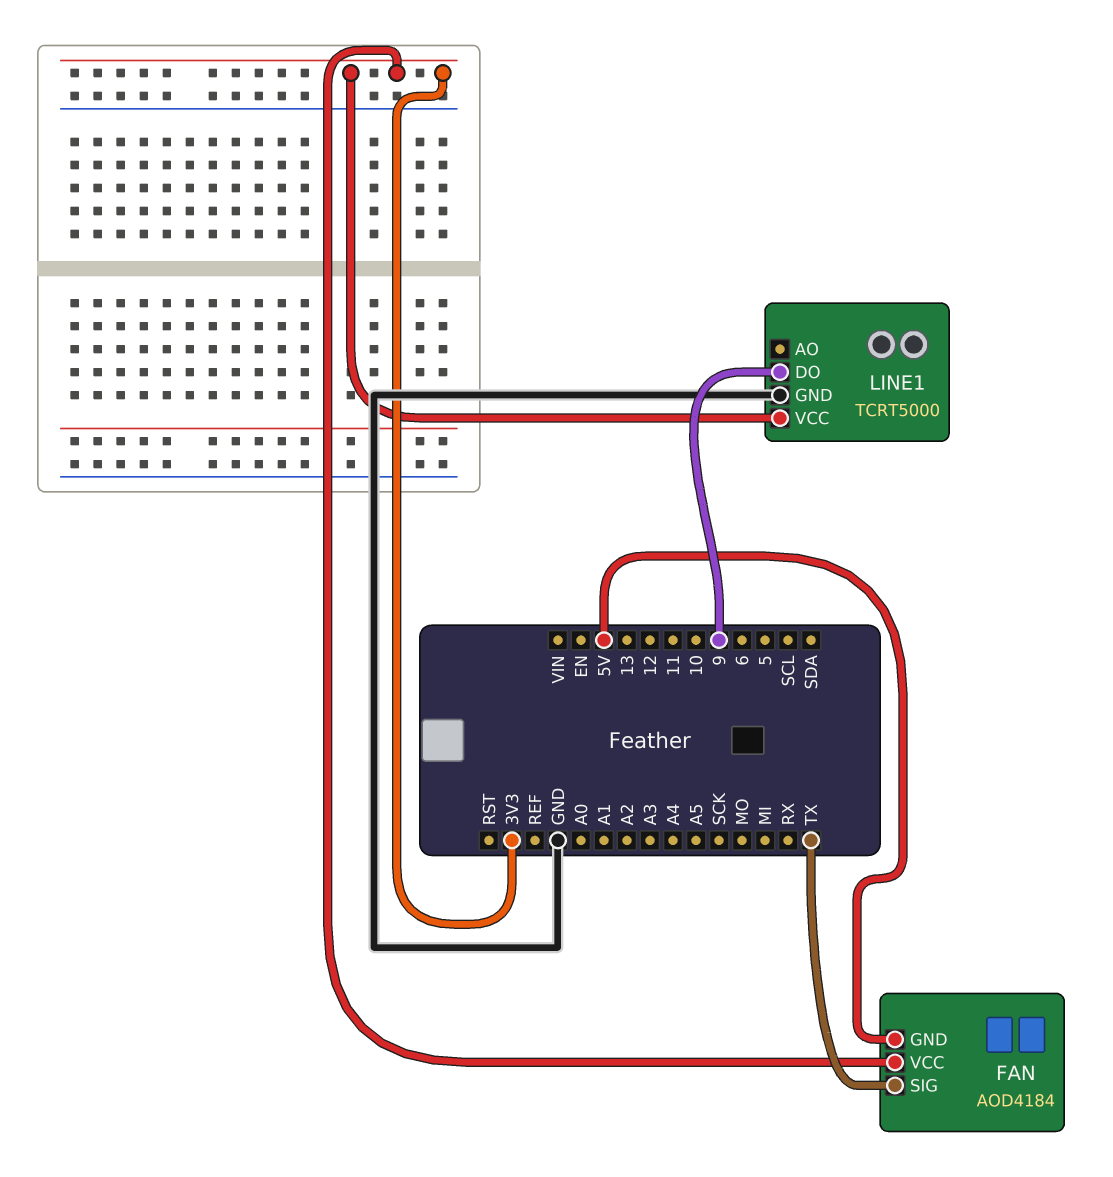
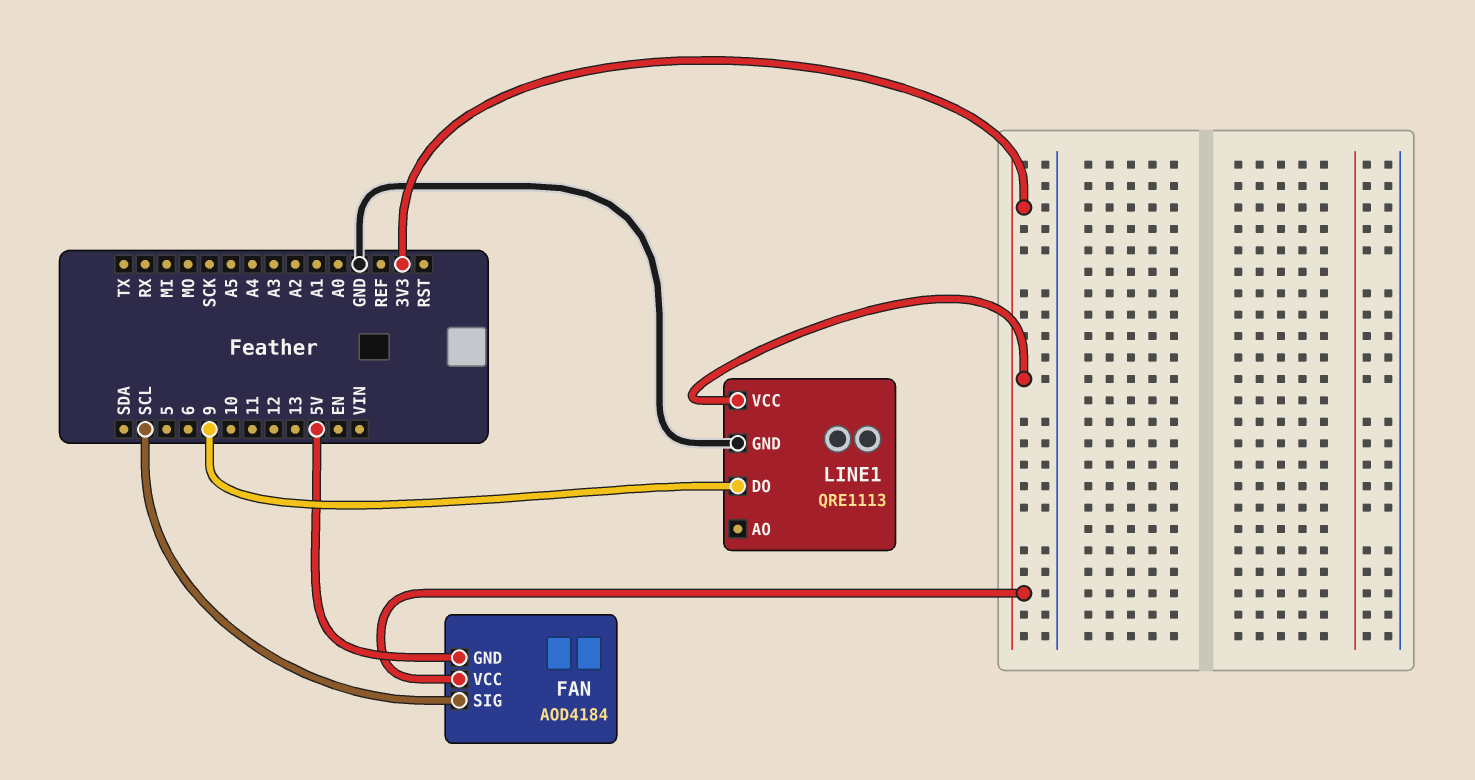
FAN pin SIG: TX -> SCL
LINE1: TCRT5000 -> QRE1113

